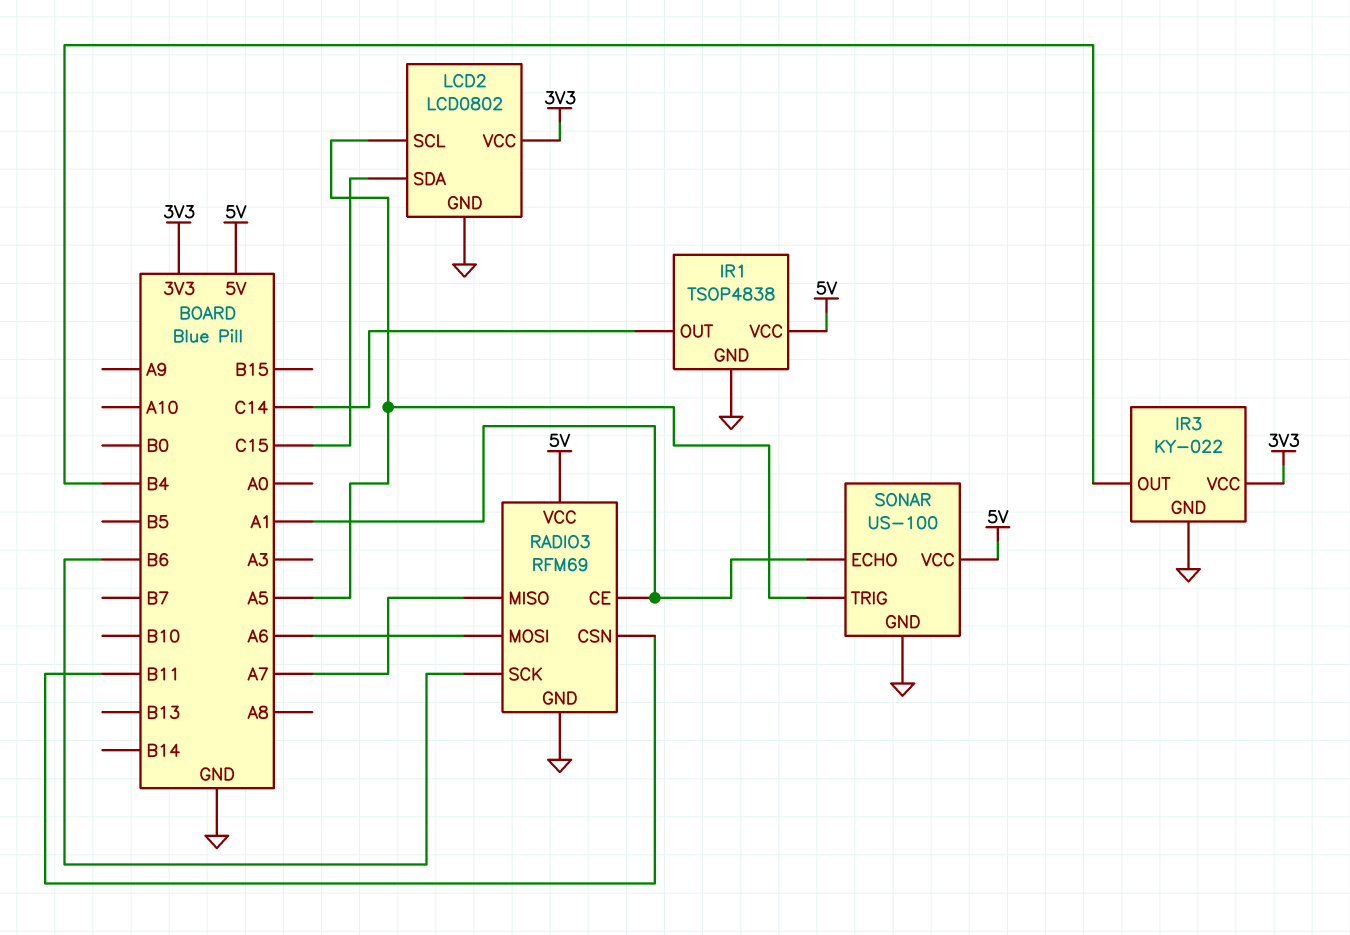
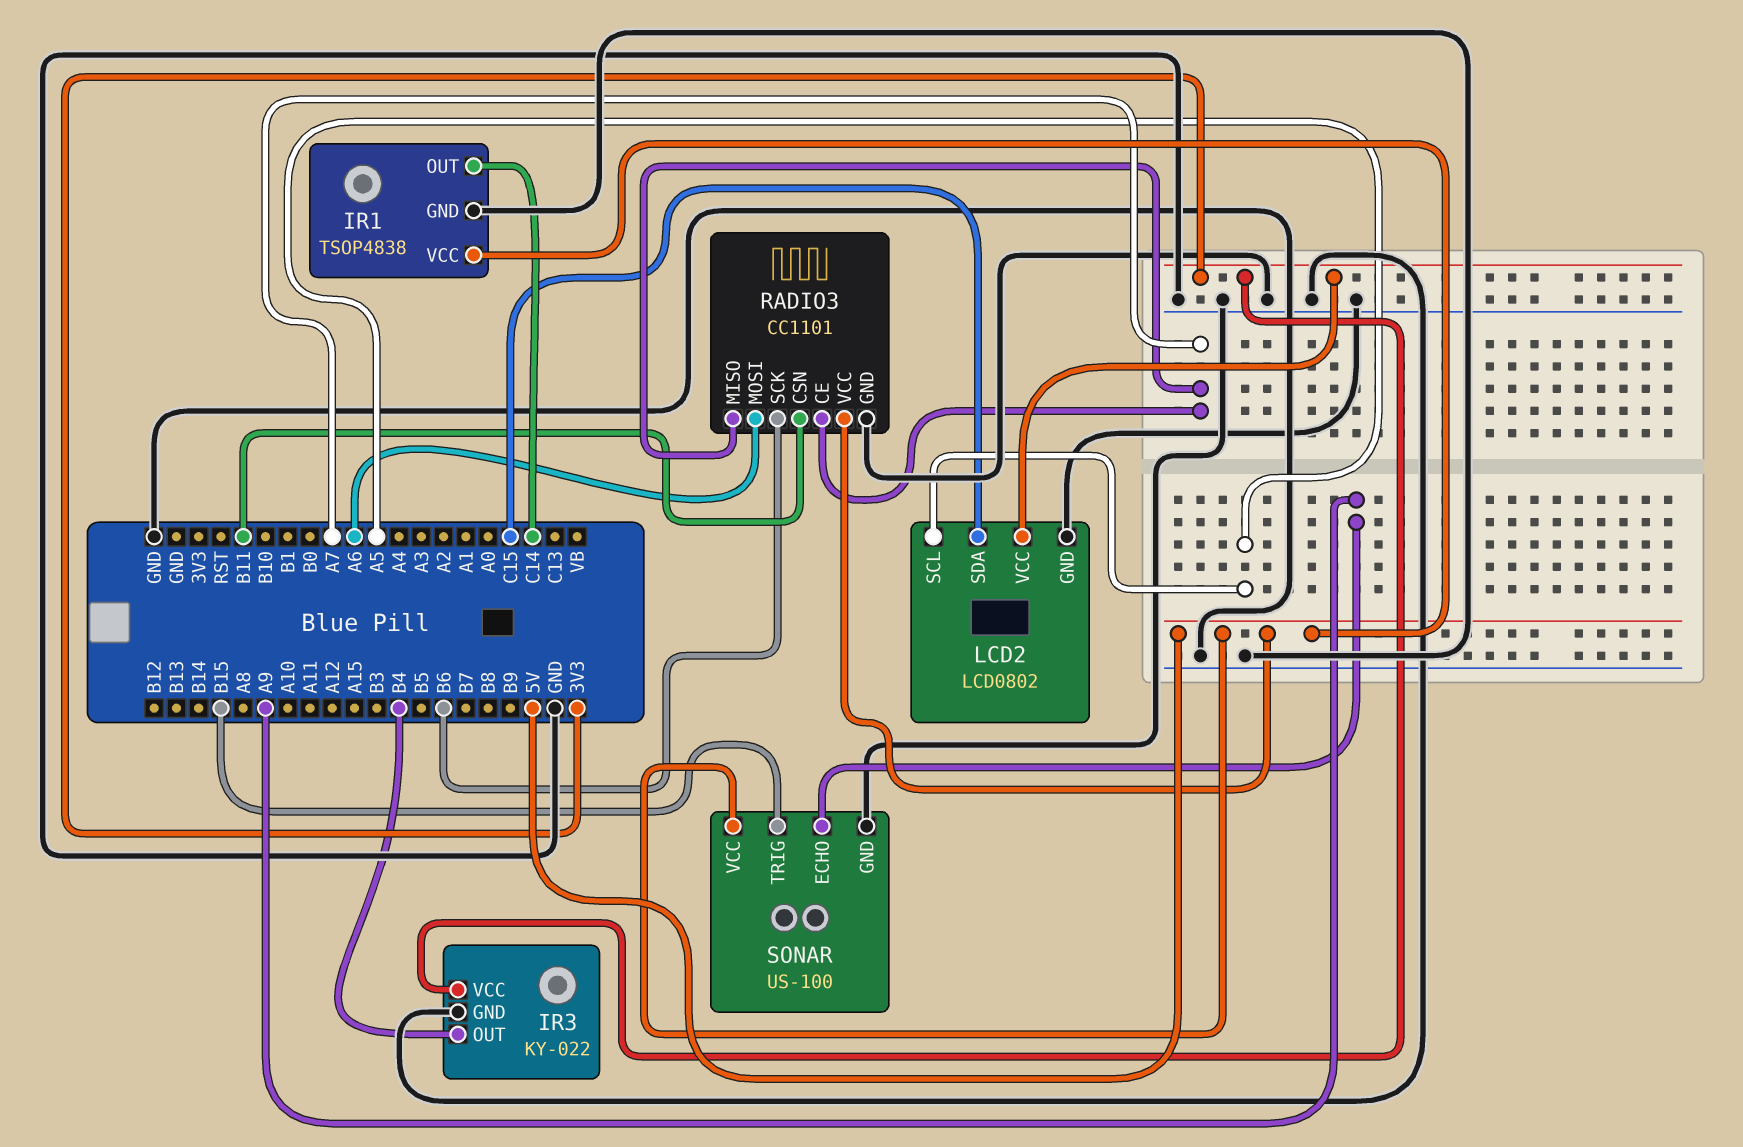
RADIO3: RFM69 -> CC1101
RADIO3 pin CE: A1 -> A7
SONAR pin ECHO: A1 -> A9
SONAR pin TRIG: A5 -> B15

